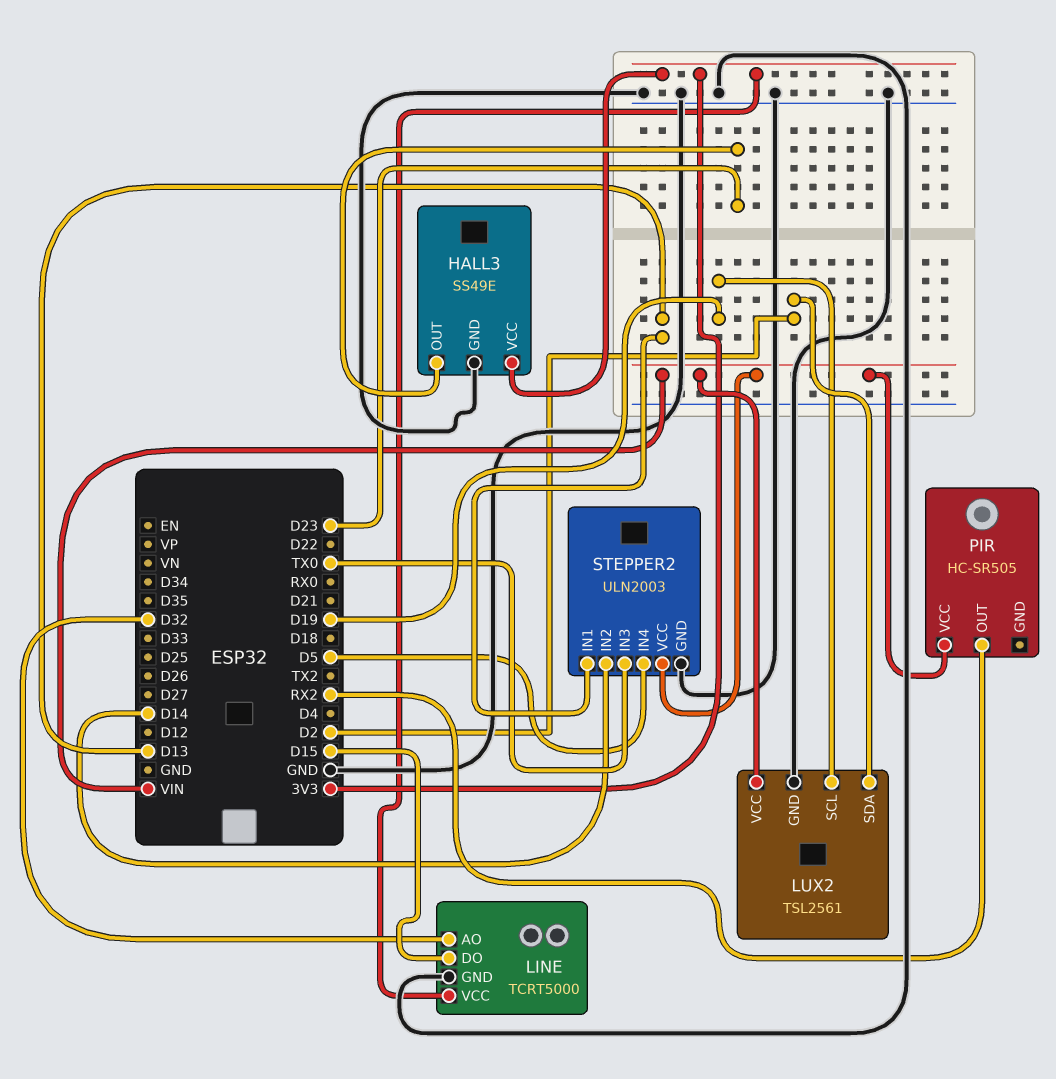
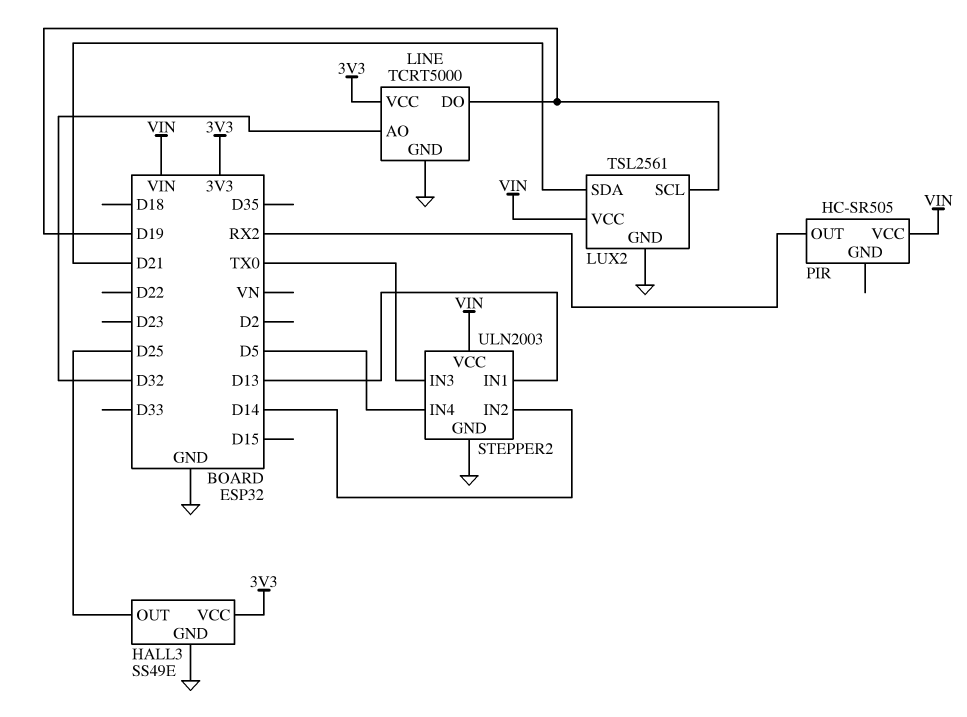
HALL3 pin OUT: D23 -> D25
LINE pin DO: D15 -> D19
LUX2 pin SDA: D2 -> D21

